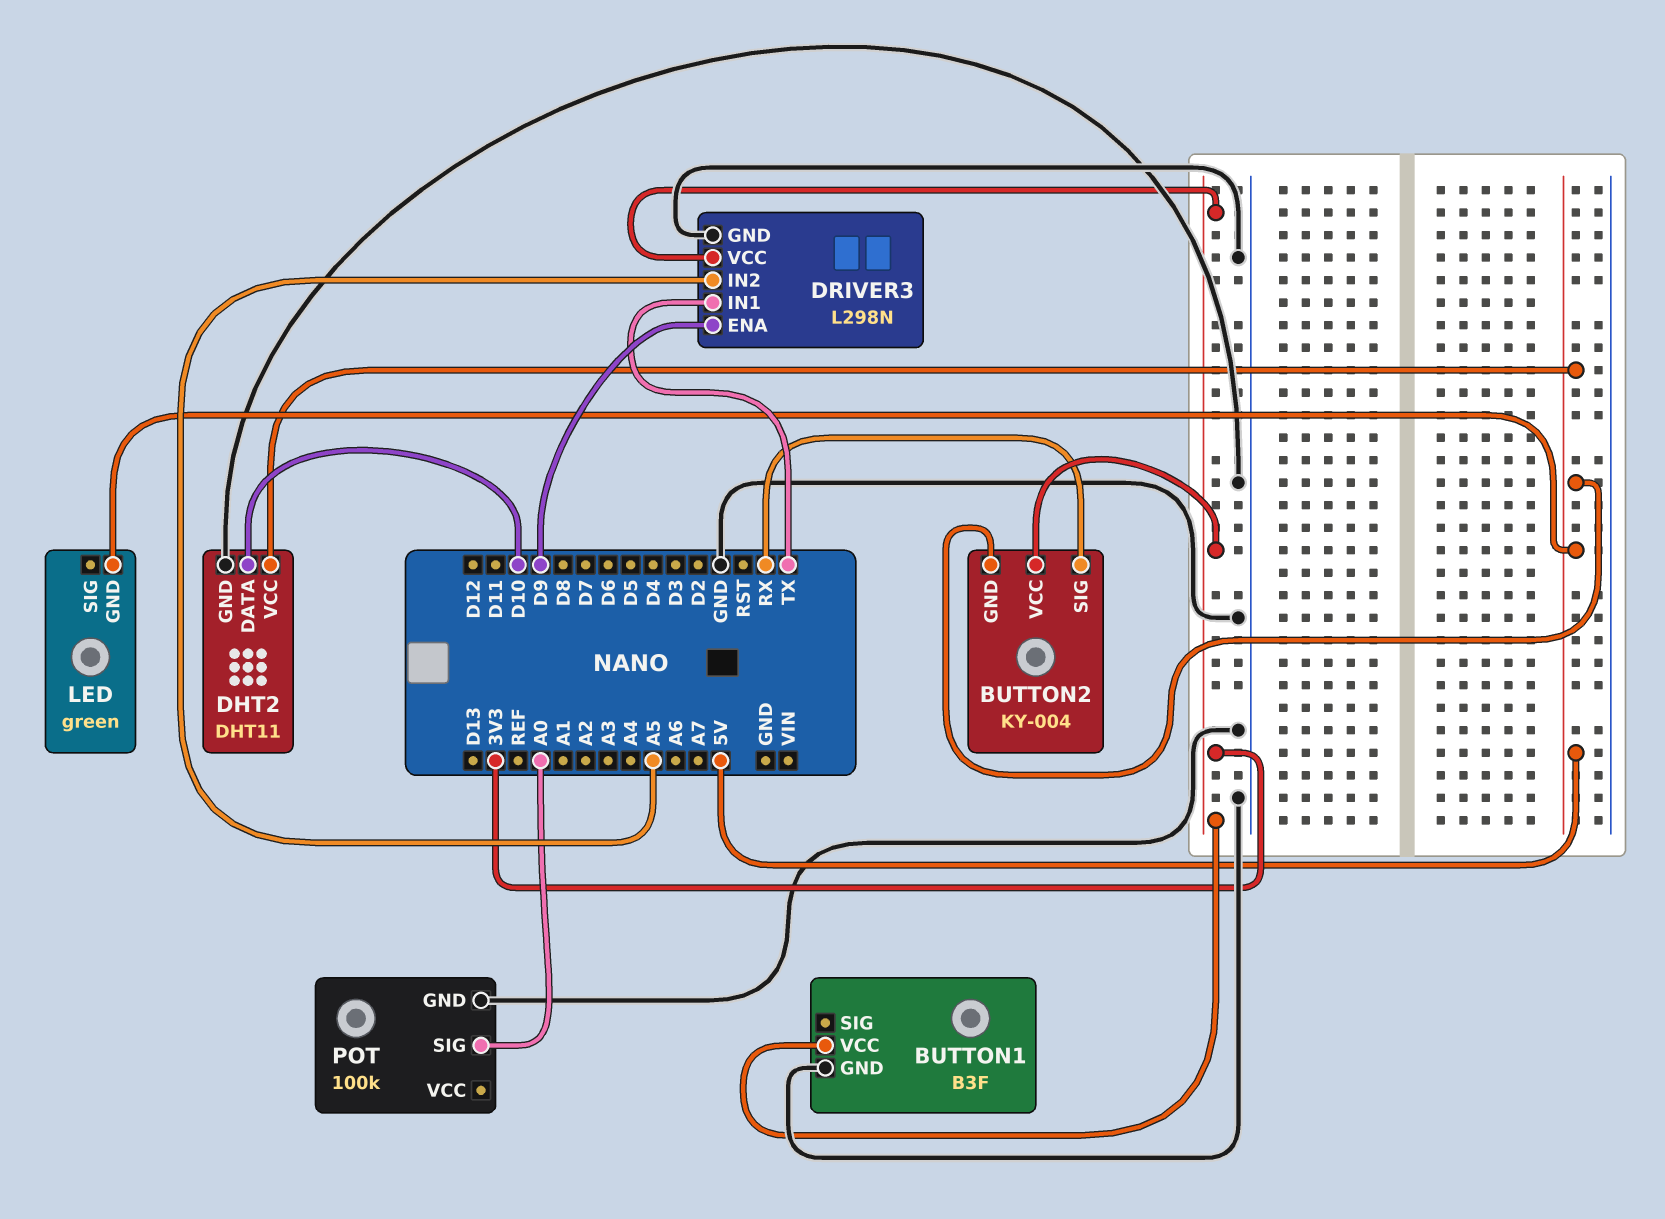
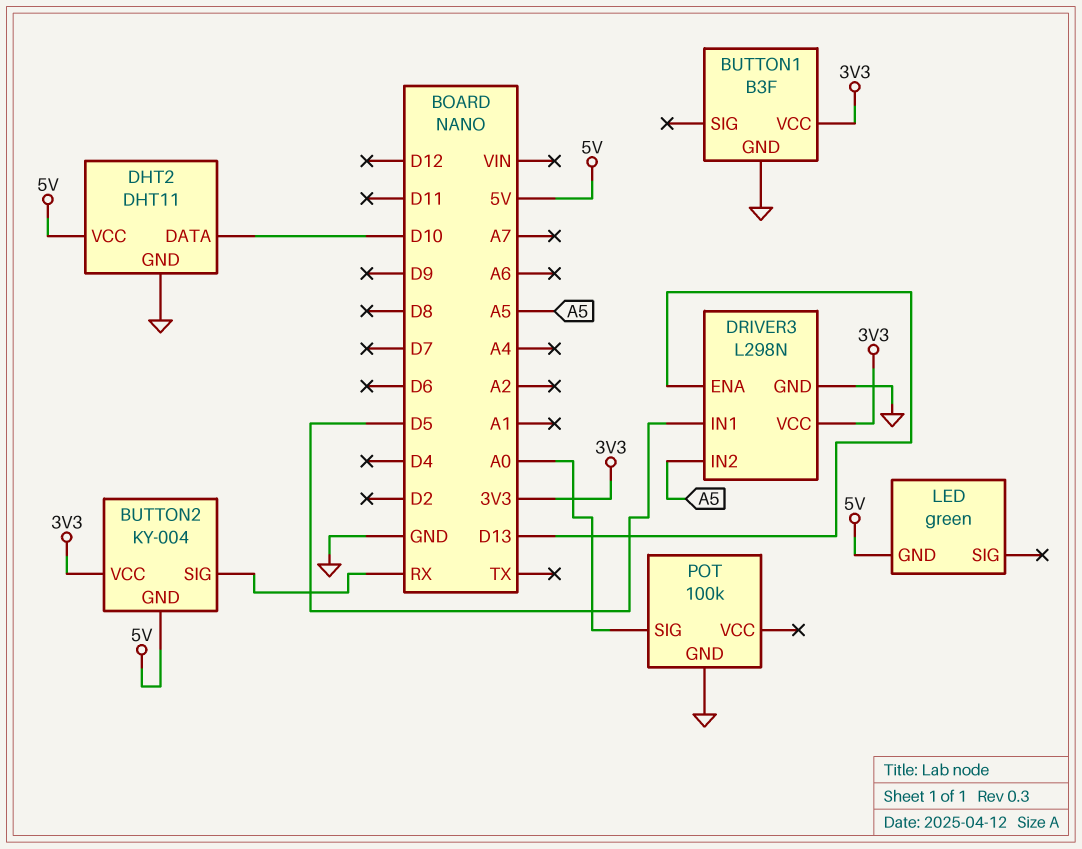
DRIVER3 pin ENA: D9 -> D13
DRIVER3 pin IN1: TX -> D5

